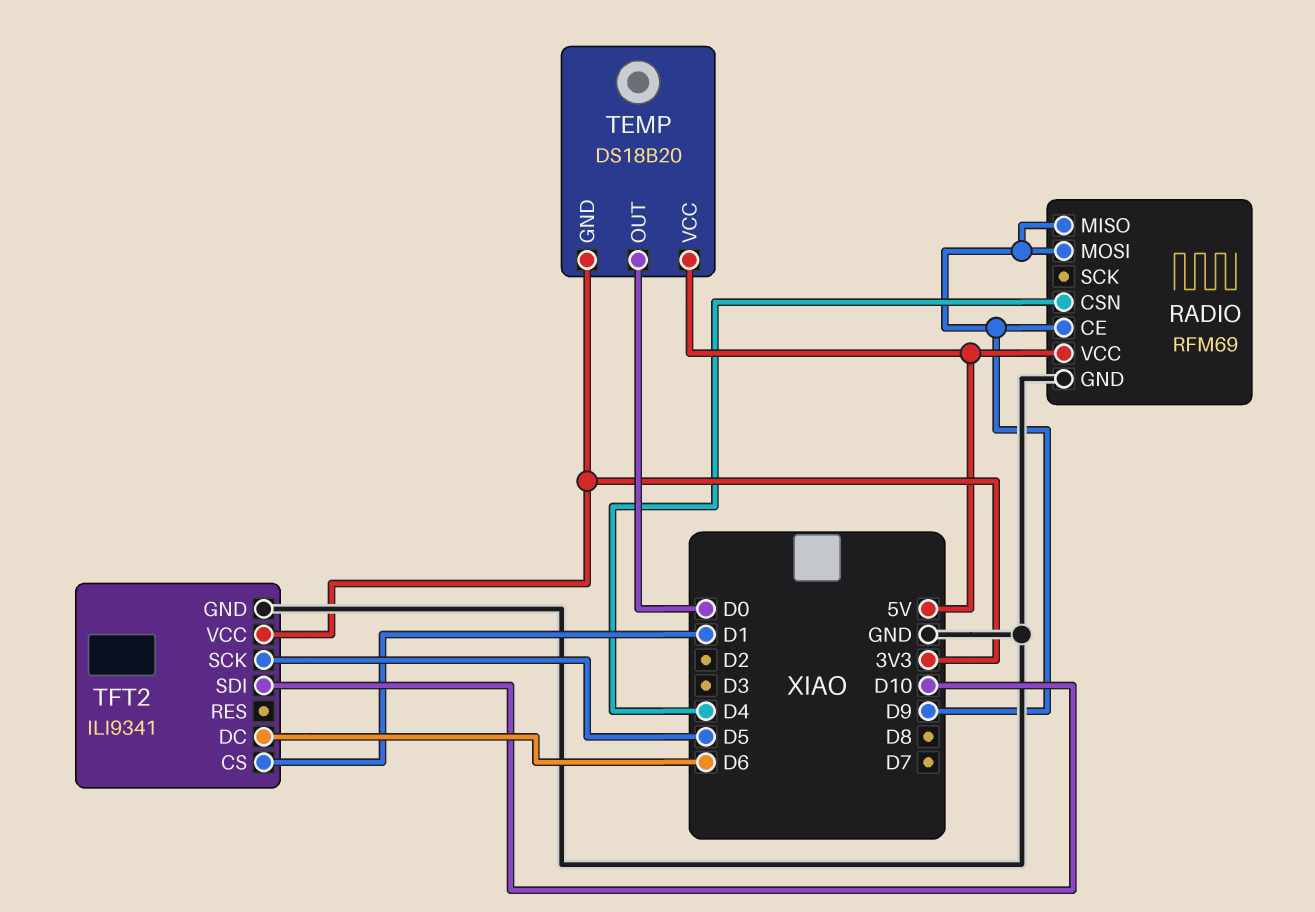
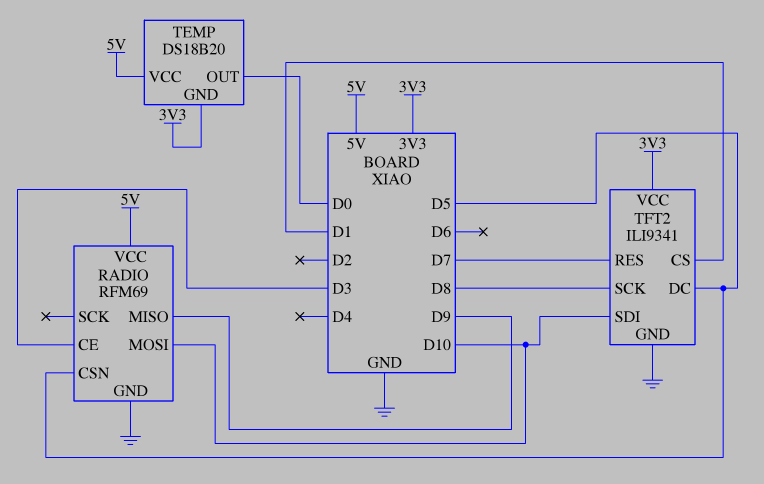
RADIO pin CE: D9 -> D3
RADIO pin CSN: D4 -> D5
RADIO pin MOSI: D9 -> D10
TFT2 pin DC: D6 -> D5
TFT2 pin RES: none -> D7
TFT2 pin SCK: D5 -> D8

